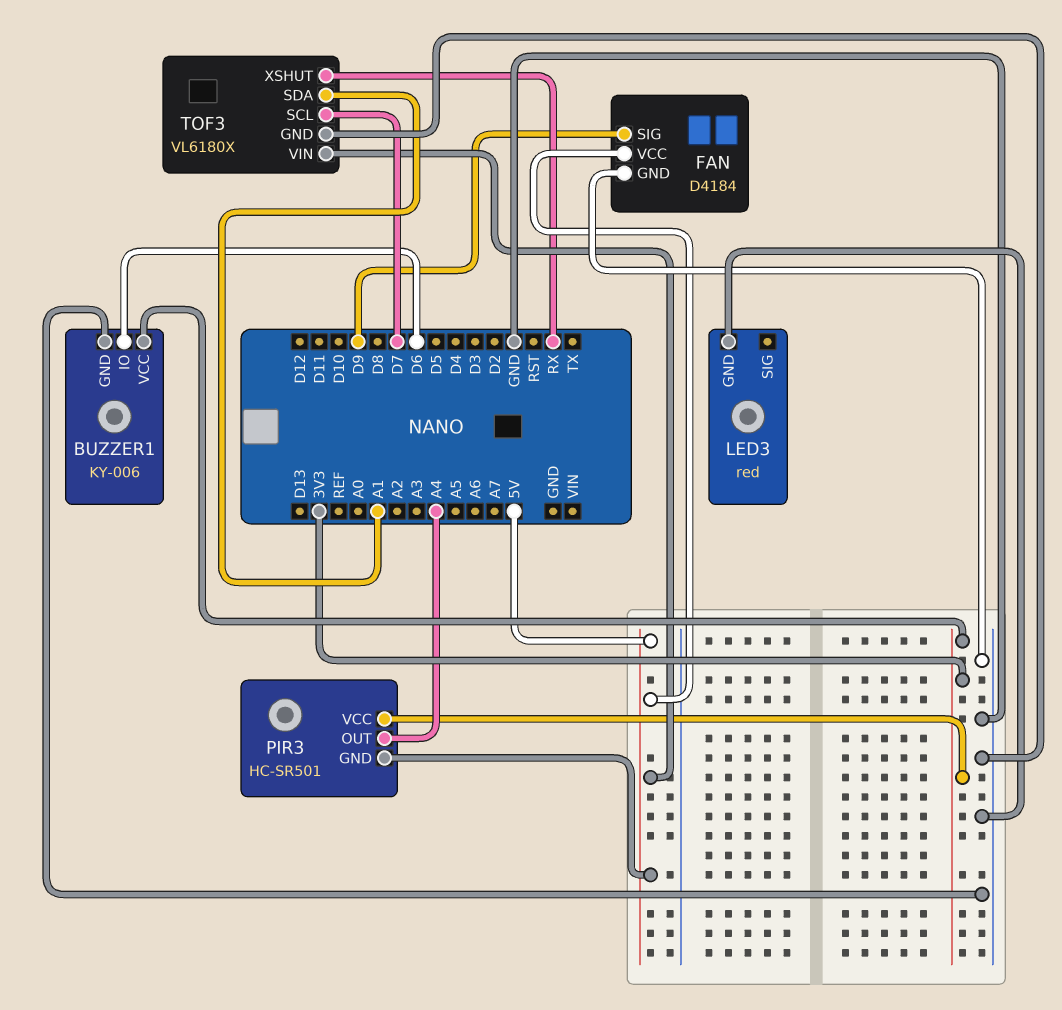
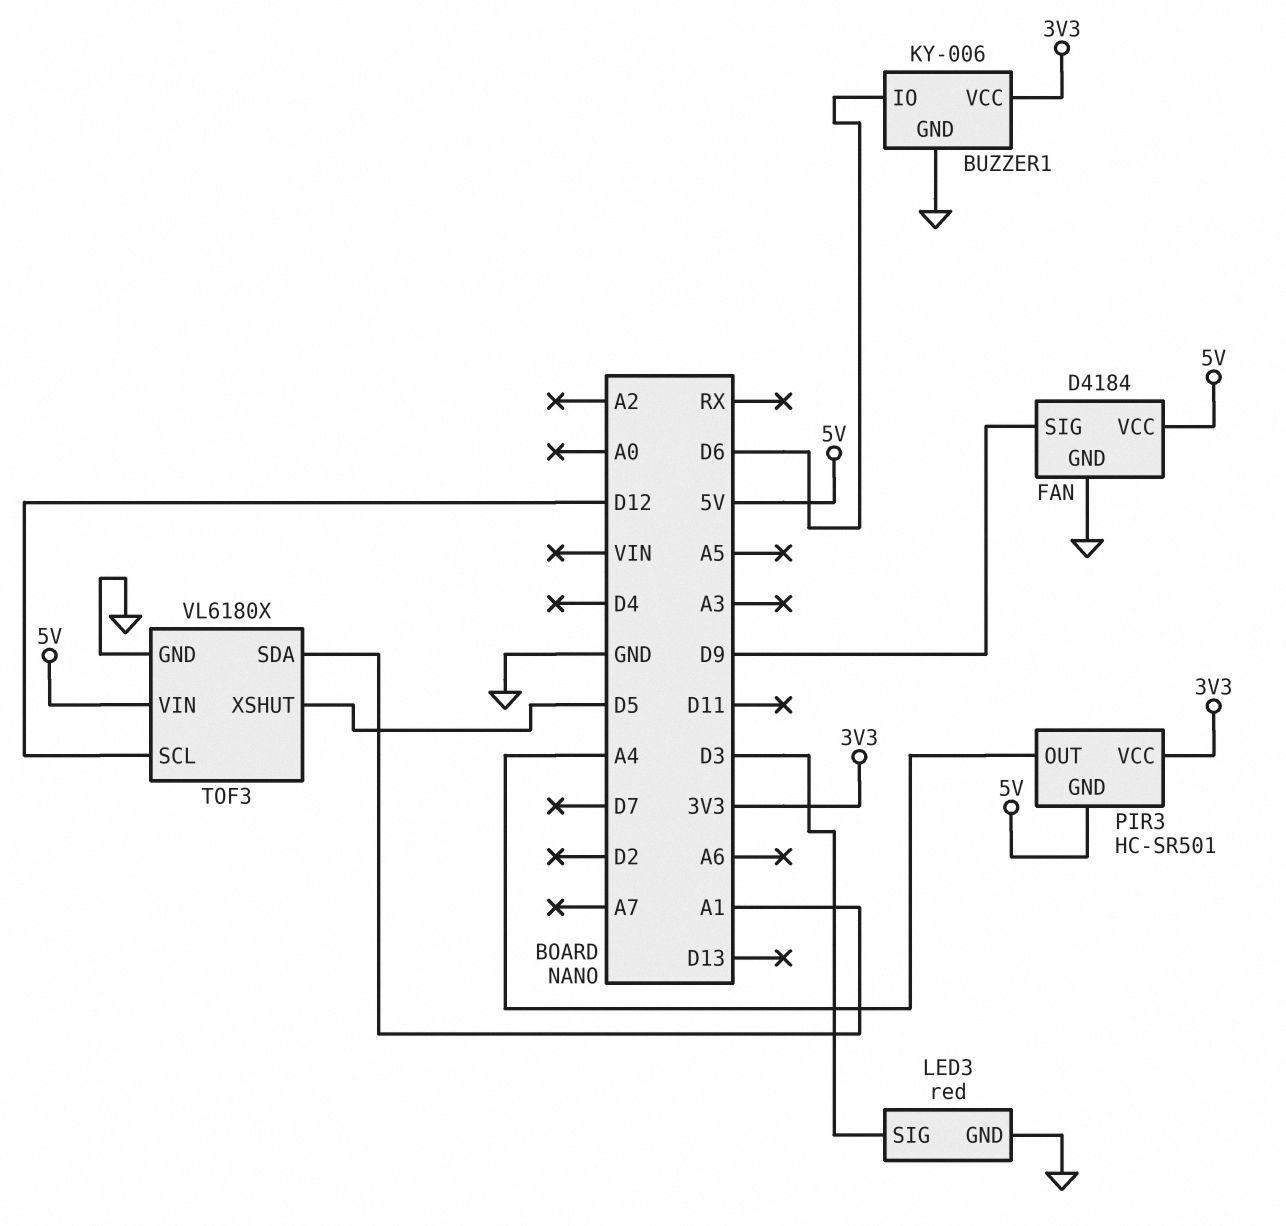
LED3 pin SIG: none -> D3
TOF3 pin SCL: D7 -> D12
TOF3 pin XSHUT: RX -> D5

